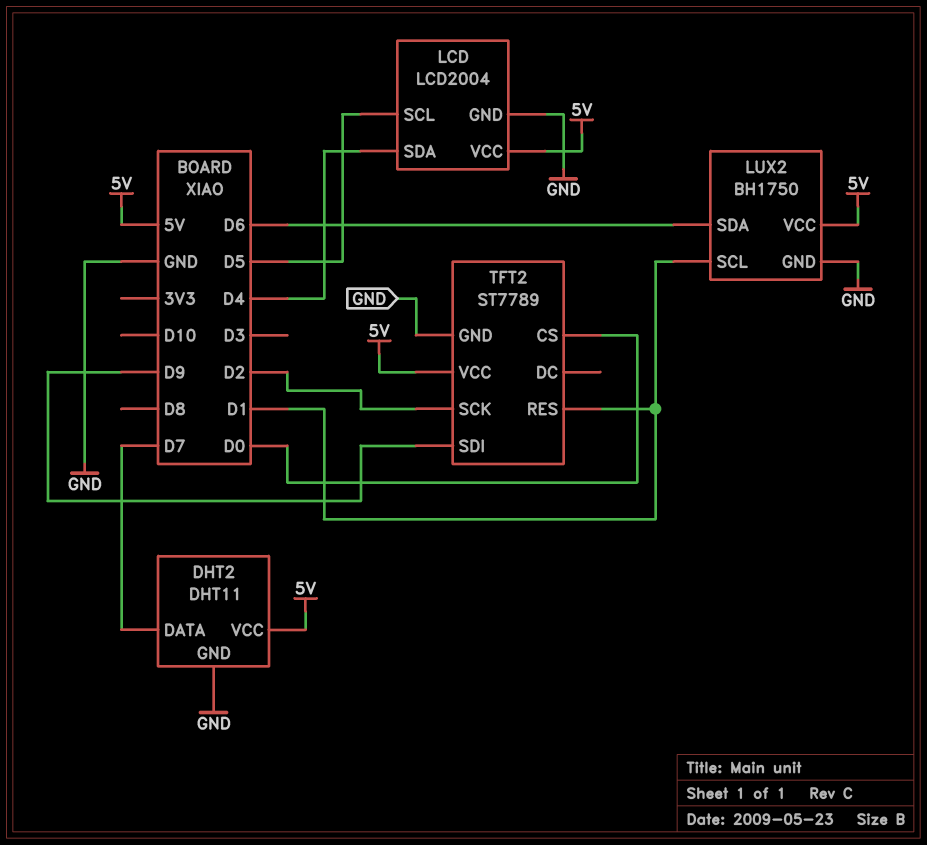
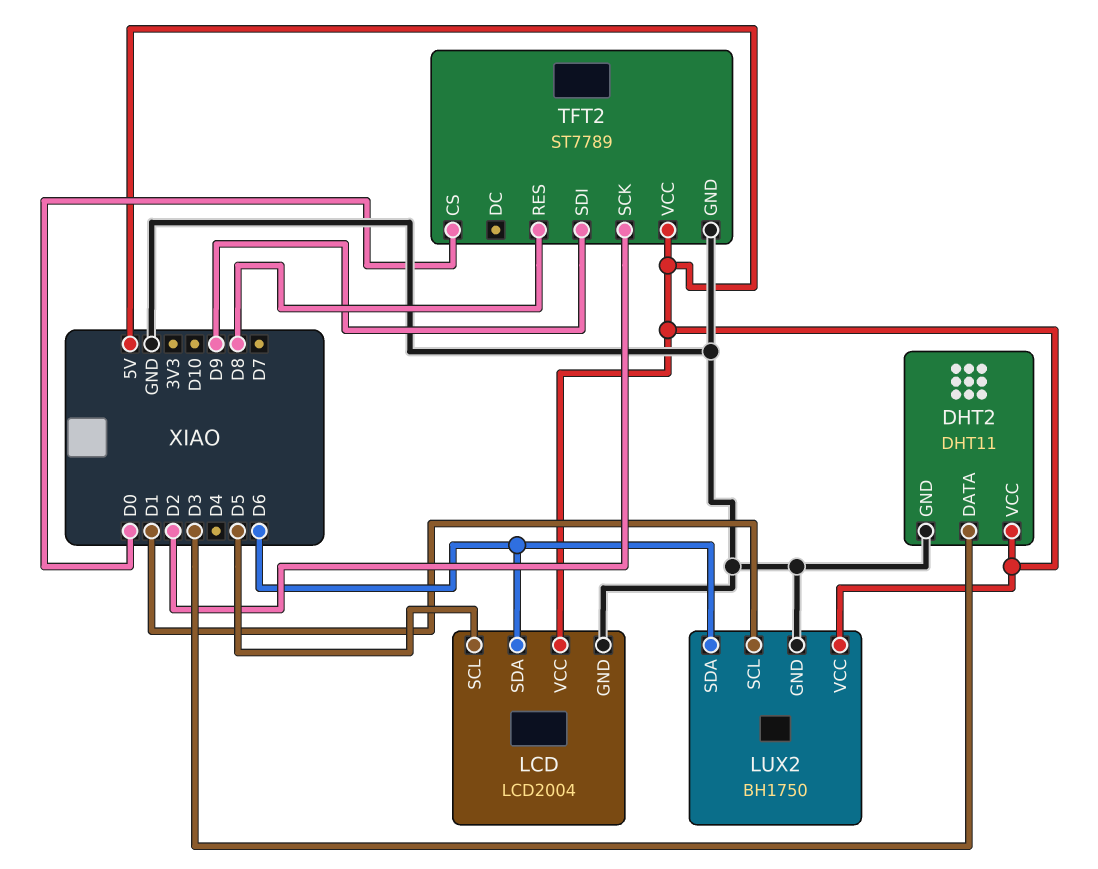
DHT2 pin DATA: D7 -> D3
LCD pin SDA: D4 -> D6
TFT2 pin RES: D1 -> D8

